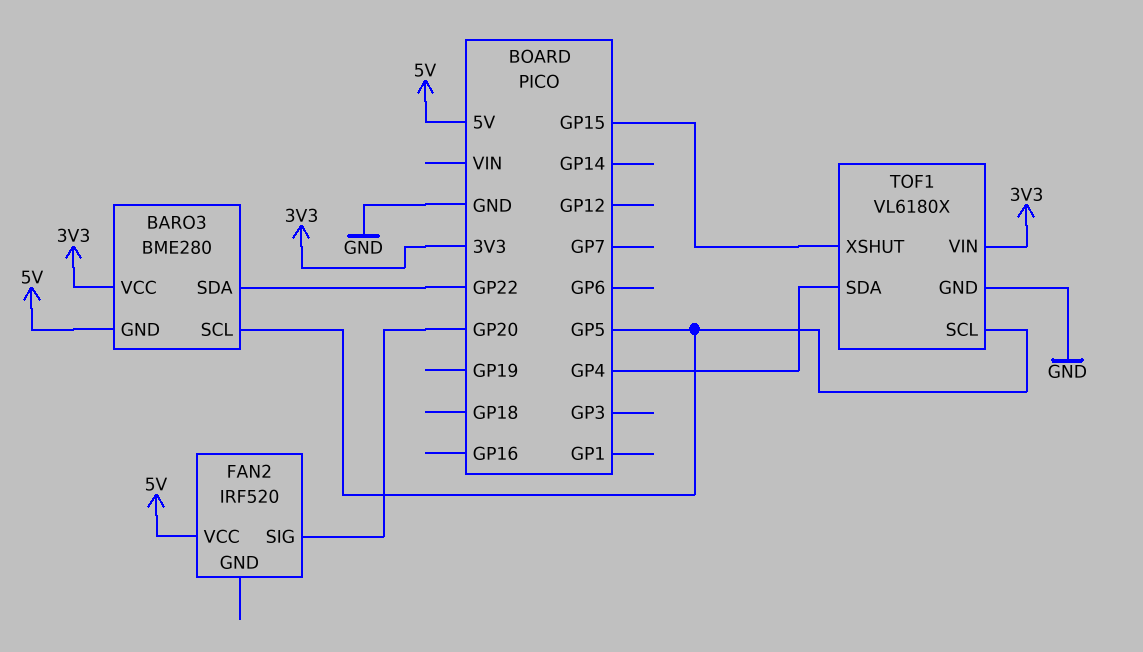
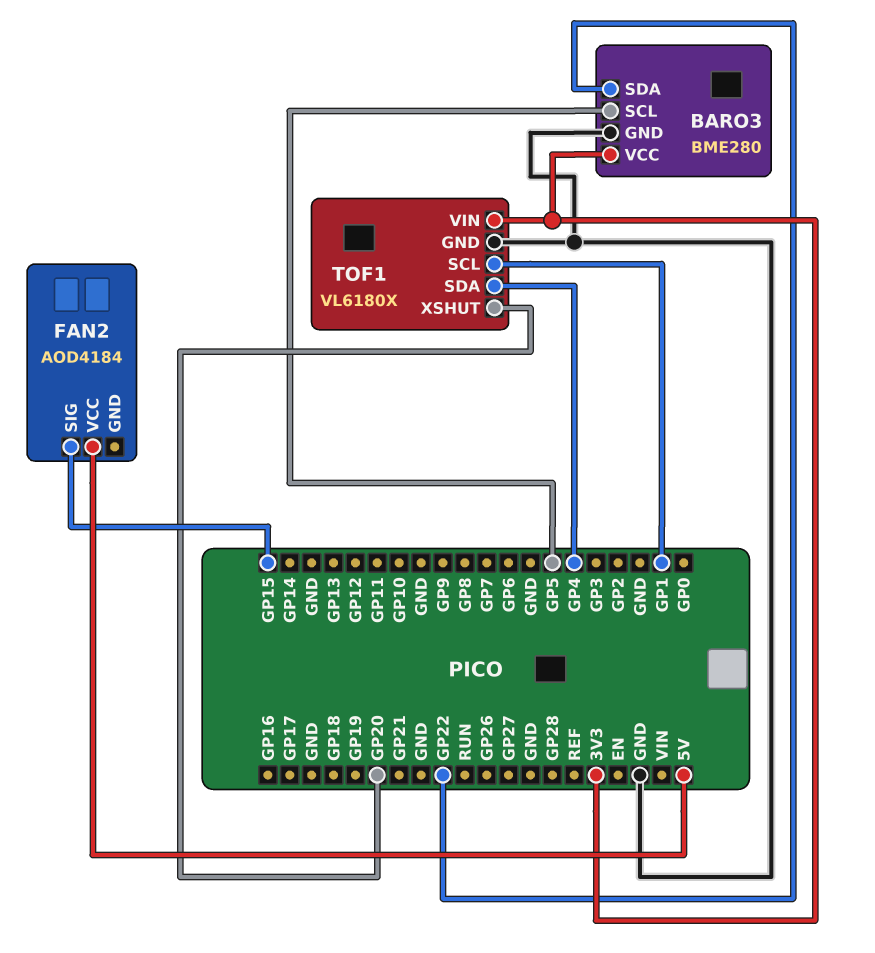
BARO3 pin GND: 5V -> GND
FAN2: IRF520 -> AOD4184
FAN2 pin SIG: GP20 -> GP15
TOF1 pin SCL: GP5 -> GP1
TOF1 pin XSHUT: GP15 -> GP20

